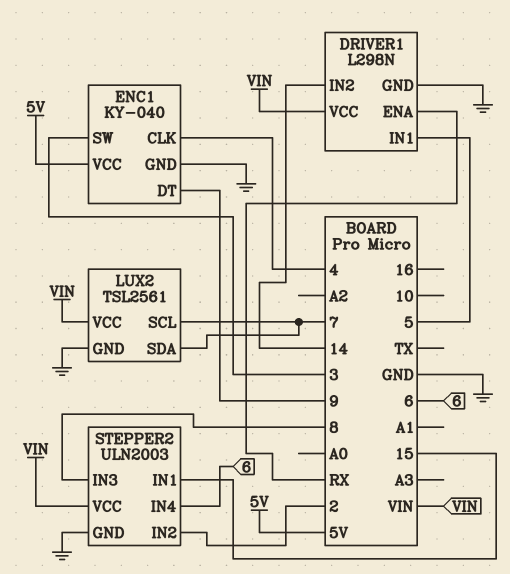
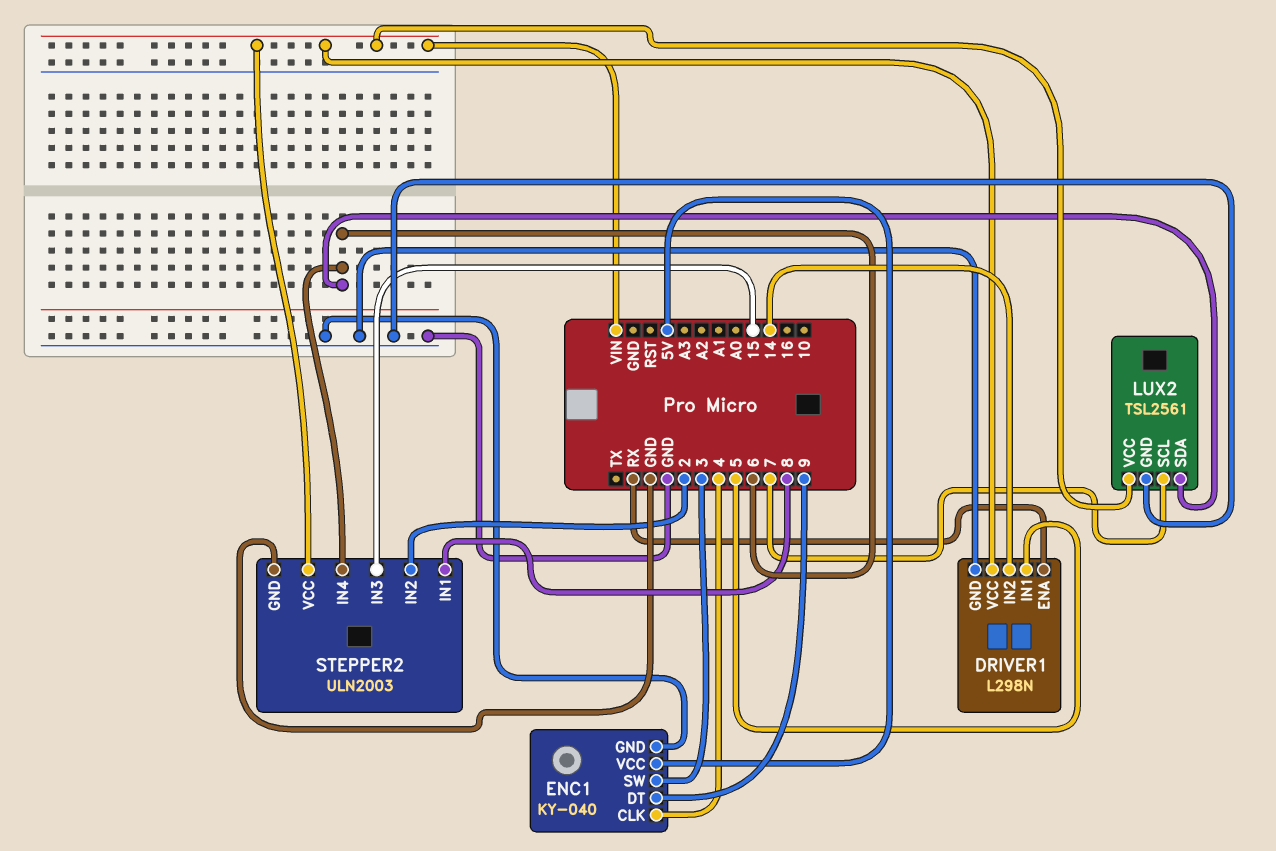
LUX2 pin SDA: 7 -> 6
STEPPER2 pin IN1: 15 -> 8
STEPPER2 pin IN3: 8 -> 15

